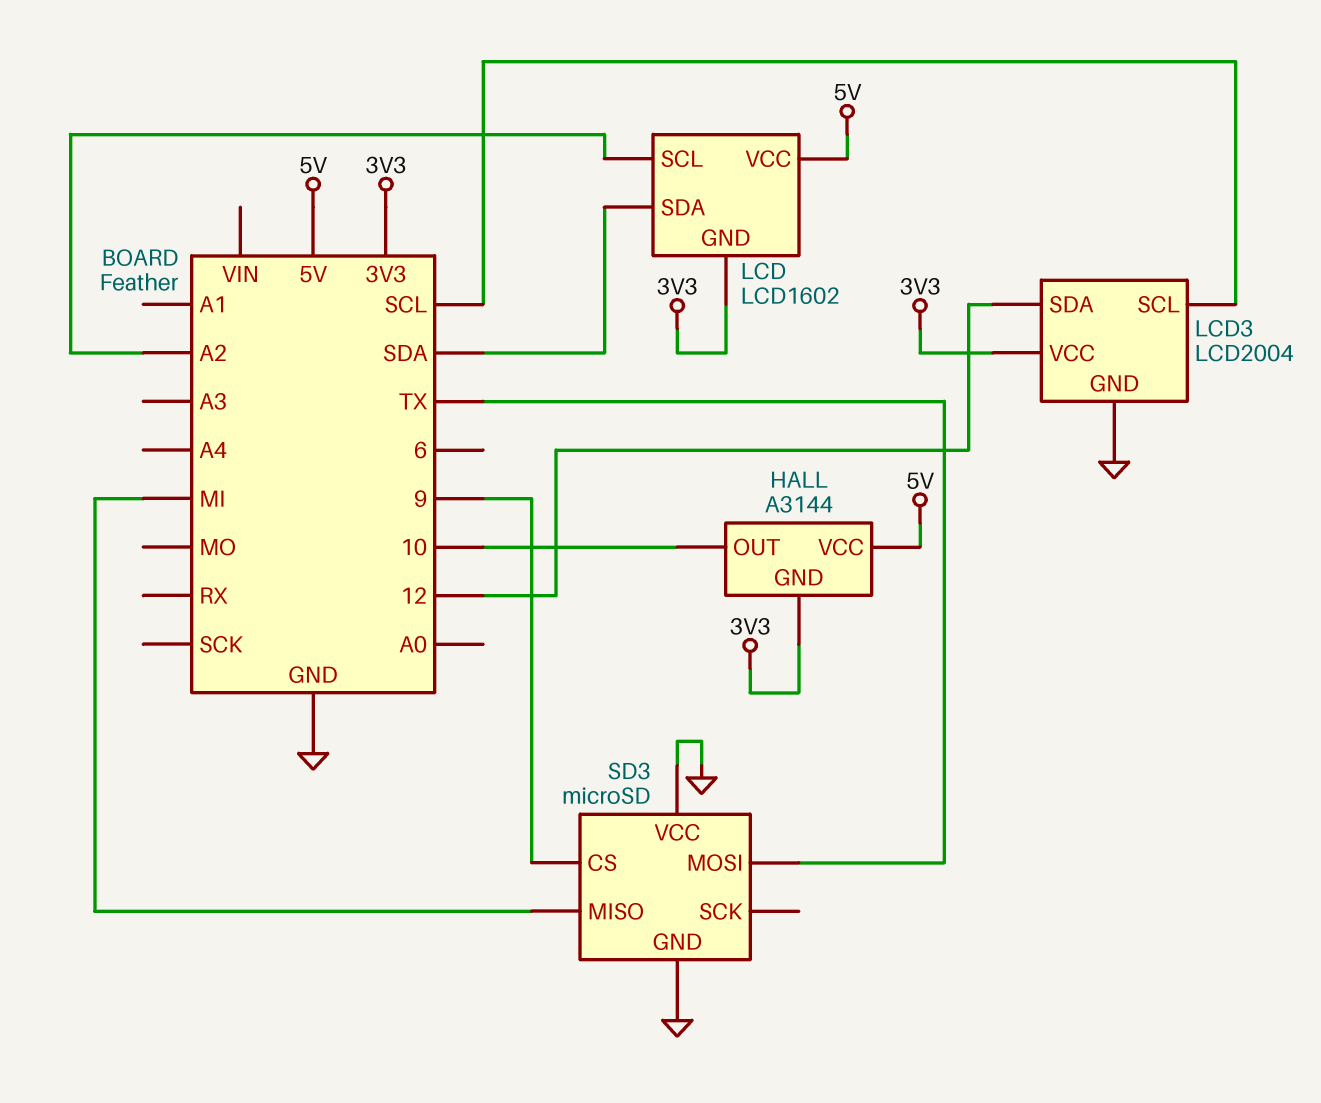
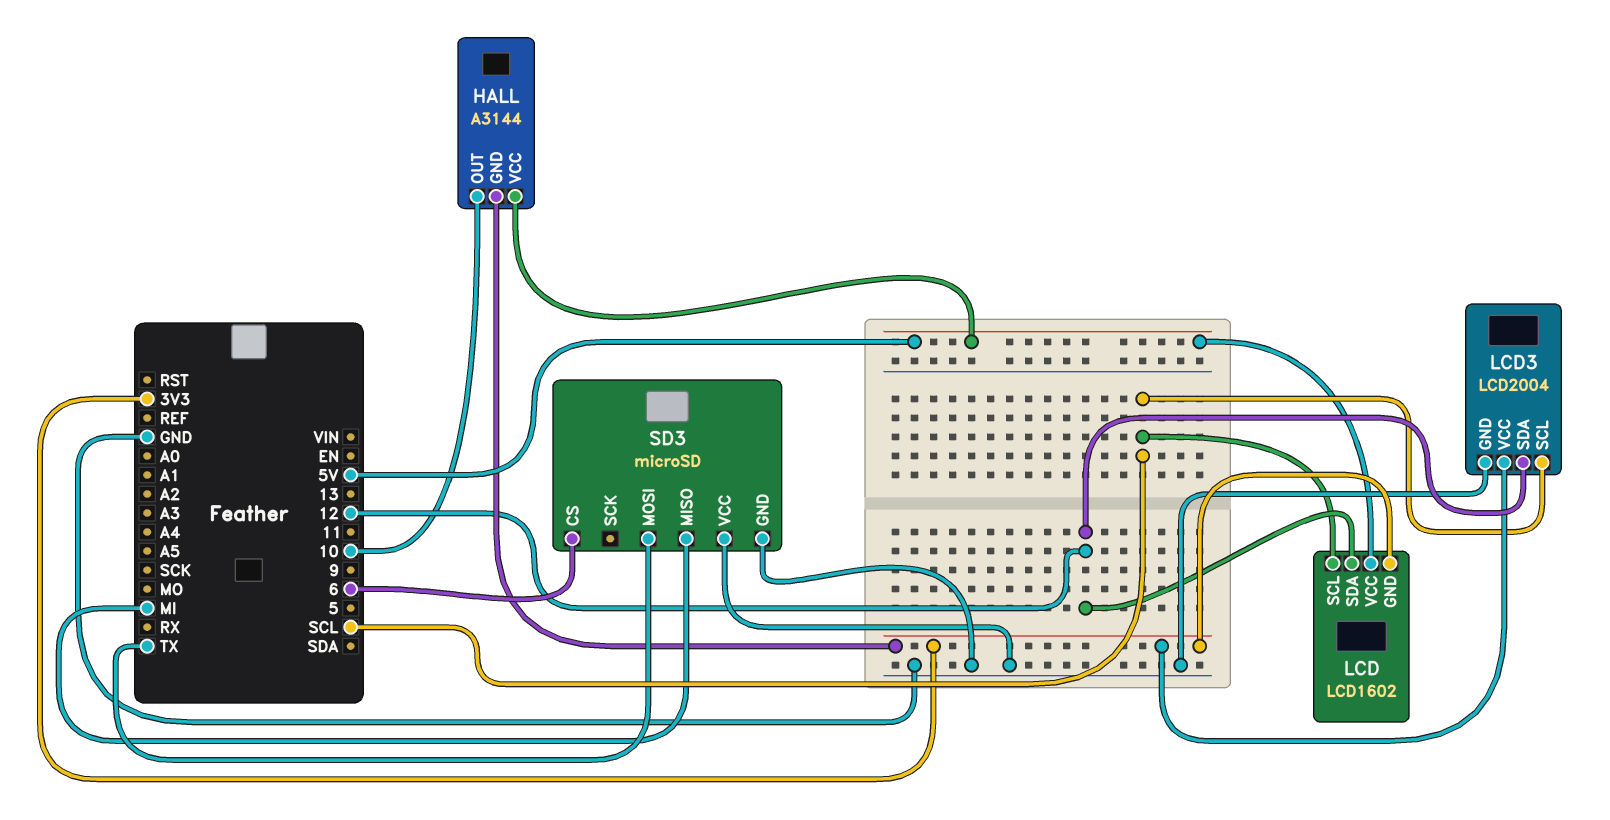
LCD pin SCL: A2 -> SCL
LCD pin SDA: SDA -> 12
SD3 pin CS: 9 -> 6

